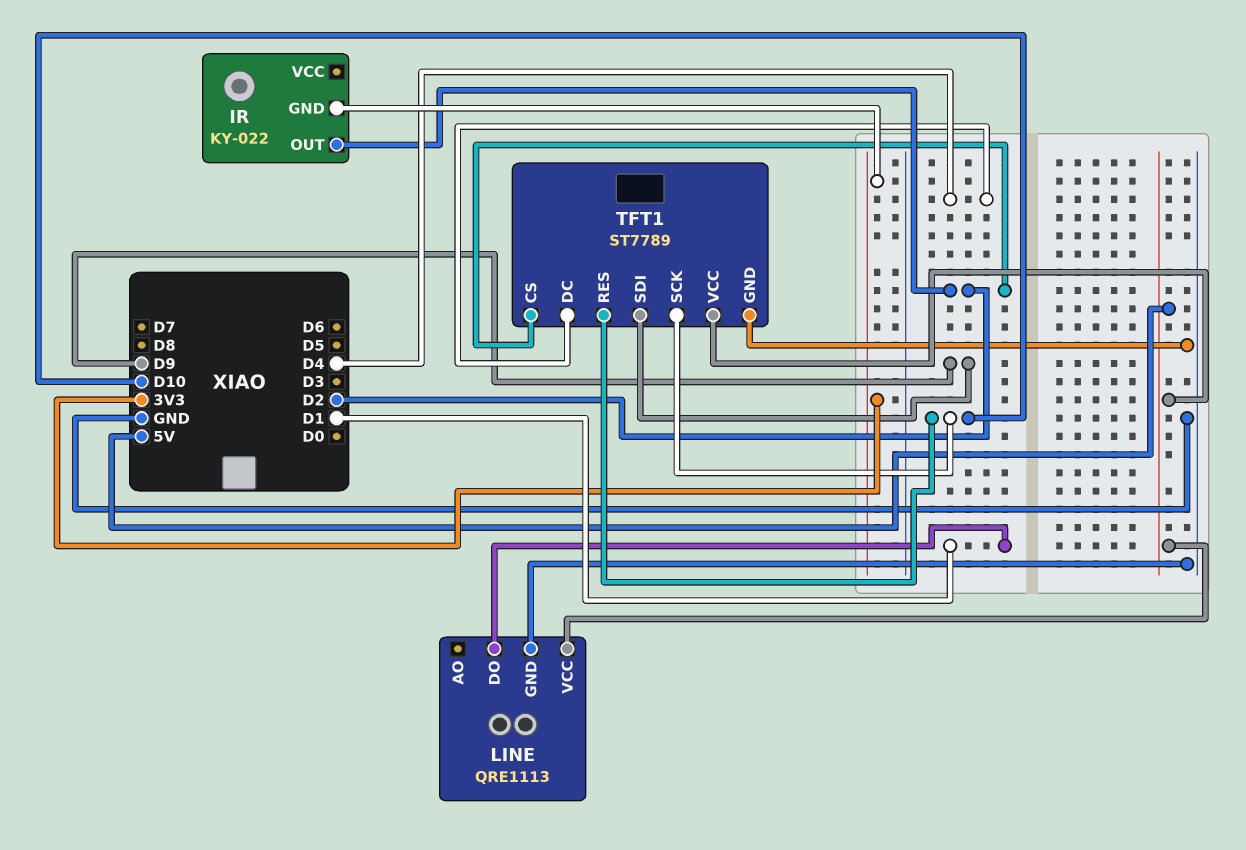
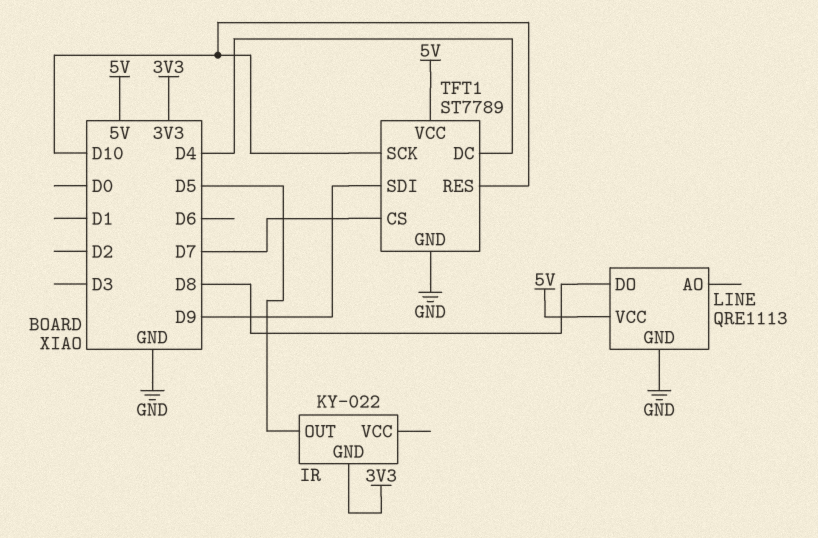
IR pin OUT: D2 -> D5
LINE pin DO: D1 -> D8
TFT1 pin CS: D2 -> D7

